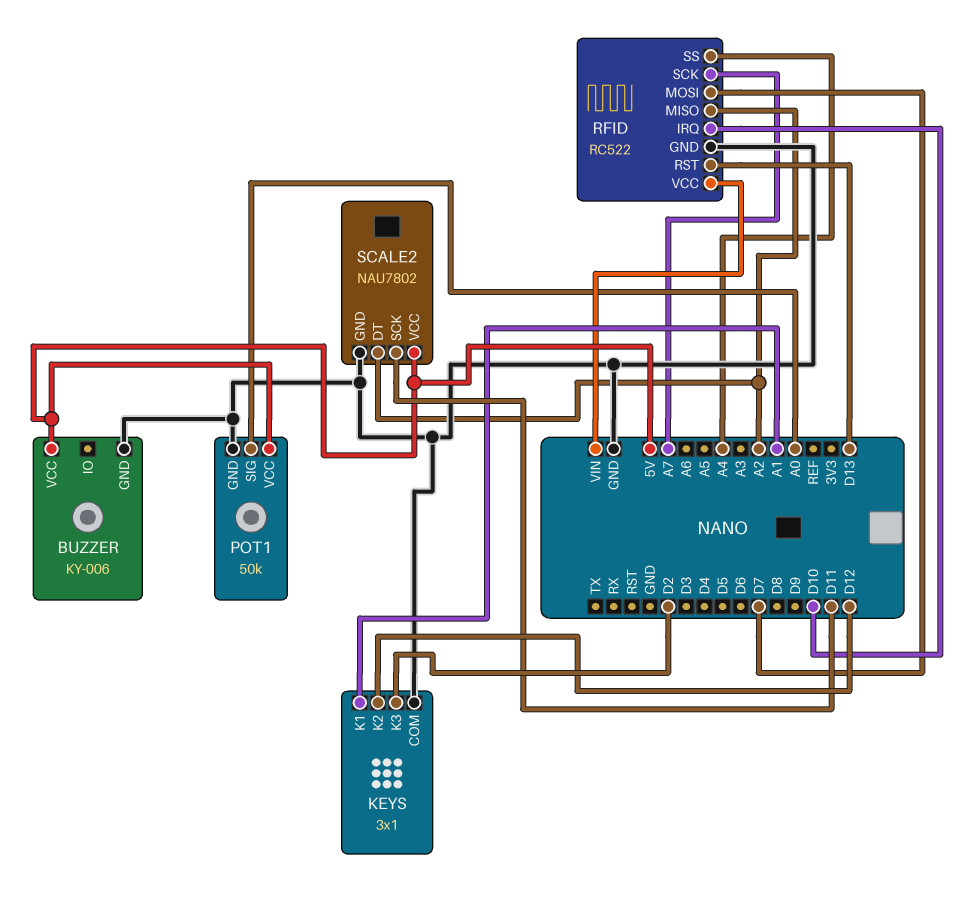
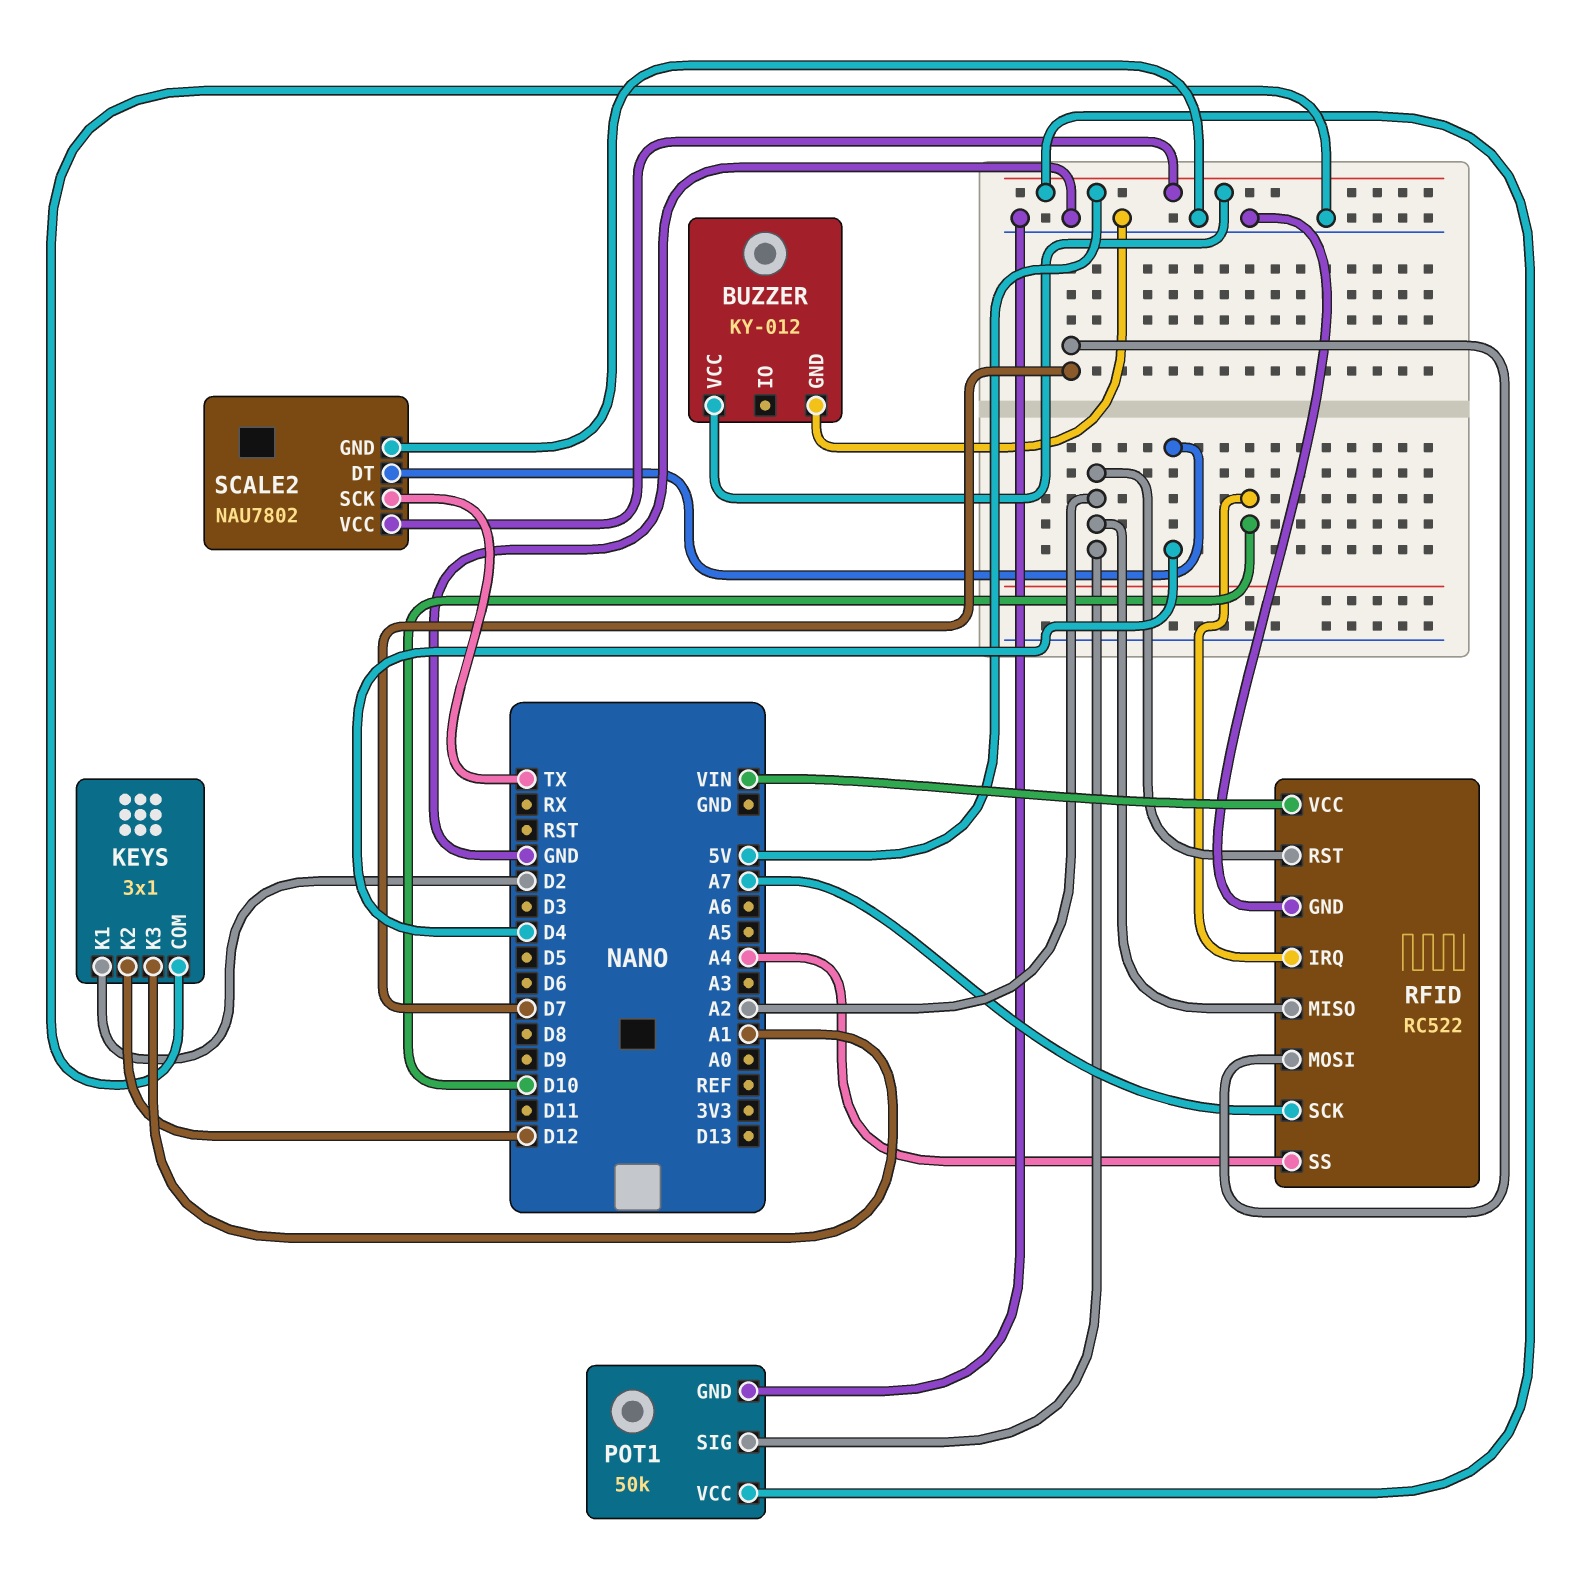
BUZZER: KY-006 -> KY-012
KEYS pin K1: A1 -> D2
KEYS pin K3: D2 -> A1
POT1 pin SIG: A0 -> A2
RFID pin RST: D13 -> A2
SCALE2 pin DT: A2 -> D4
SCALE2 pin SCK: D11 -> TX

